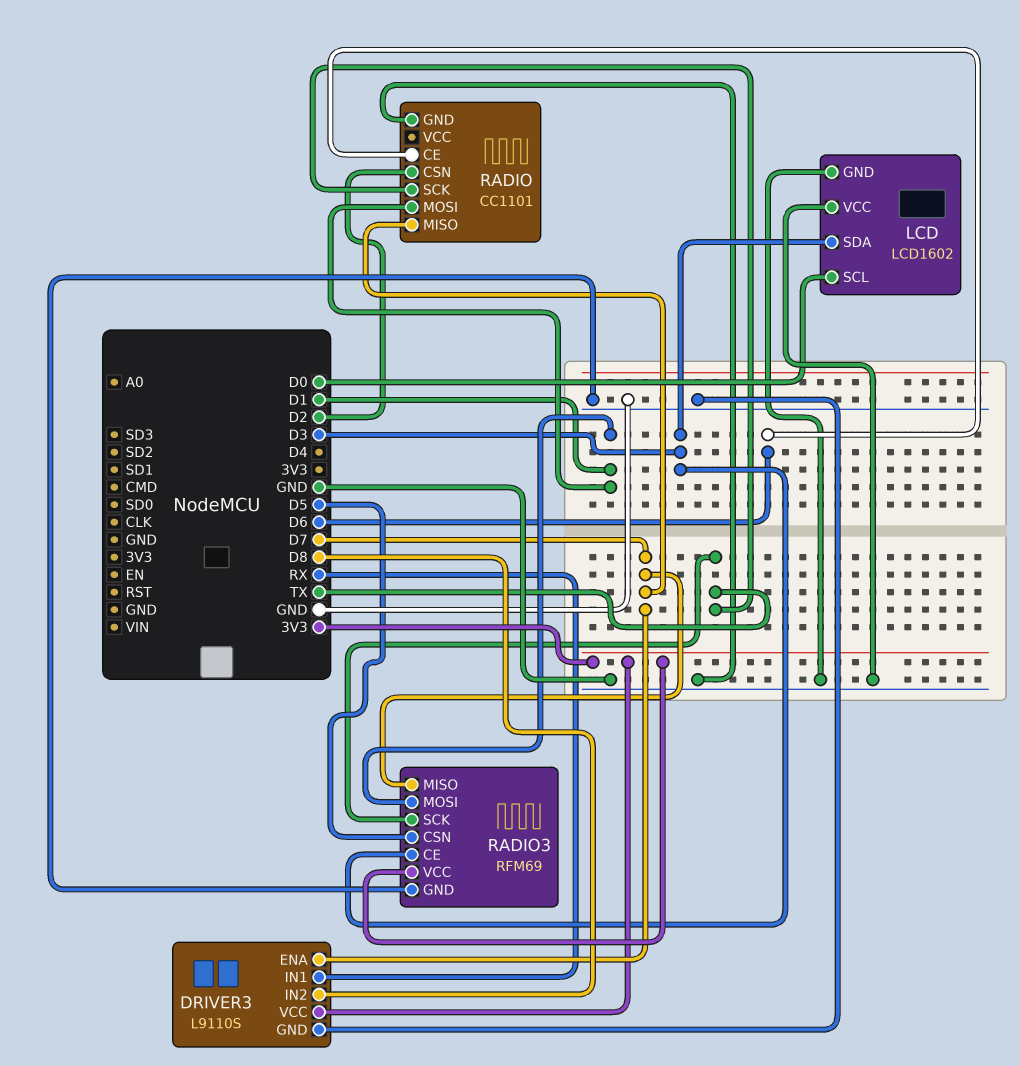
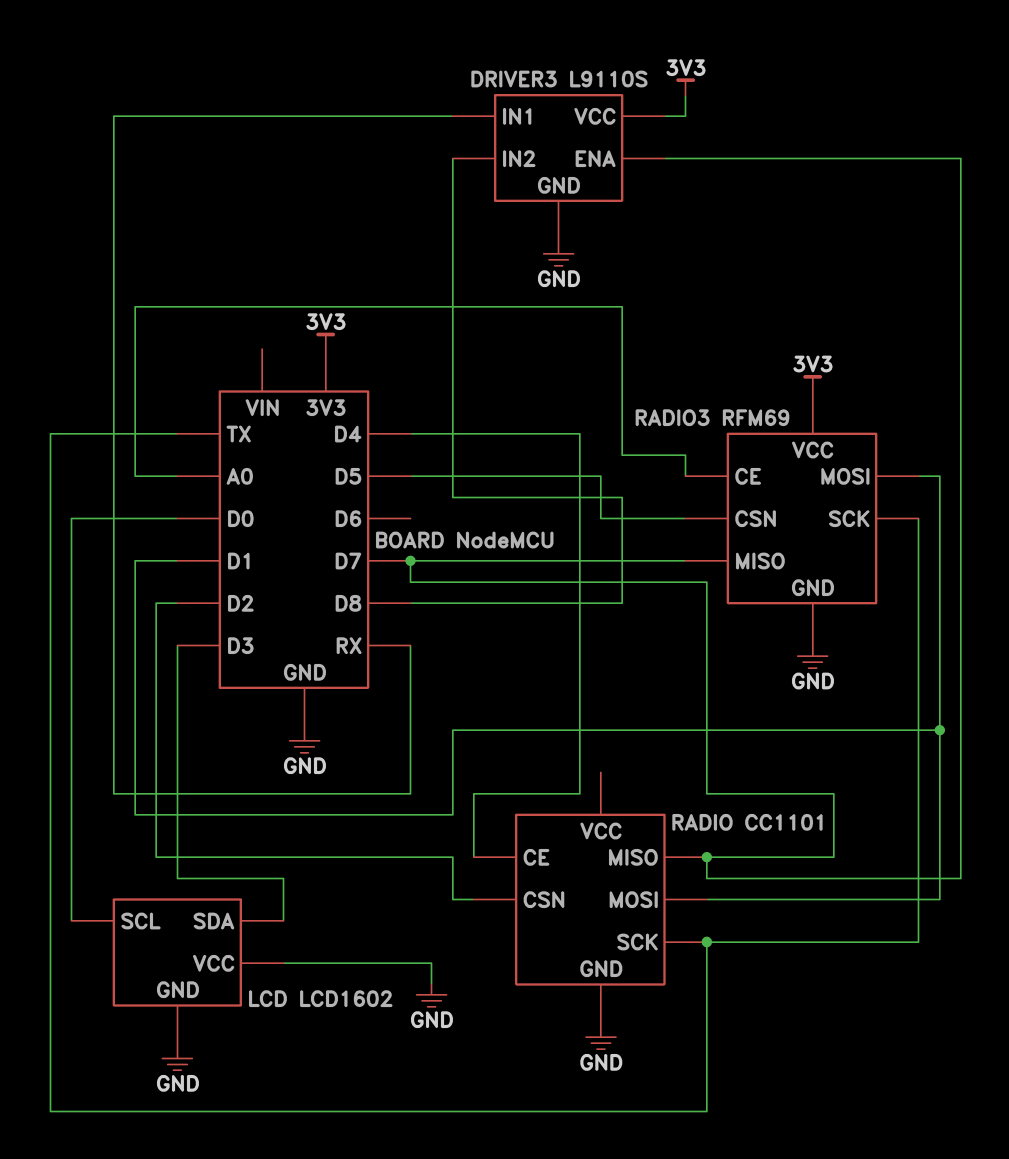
RADIO pin CE: D6 -> D4
RADIO3 pin CE: D3 -> A0

